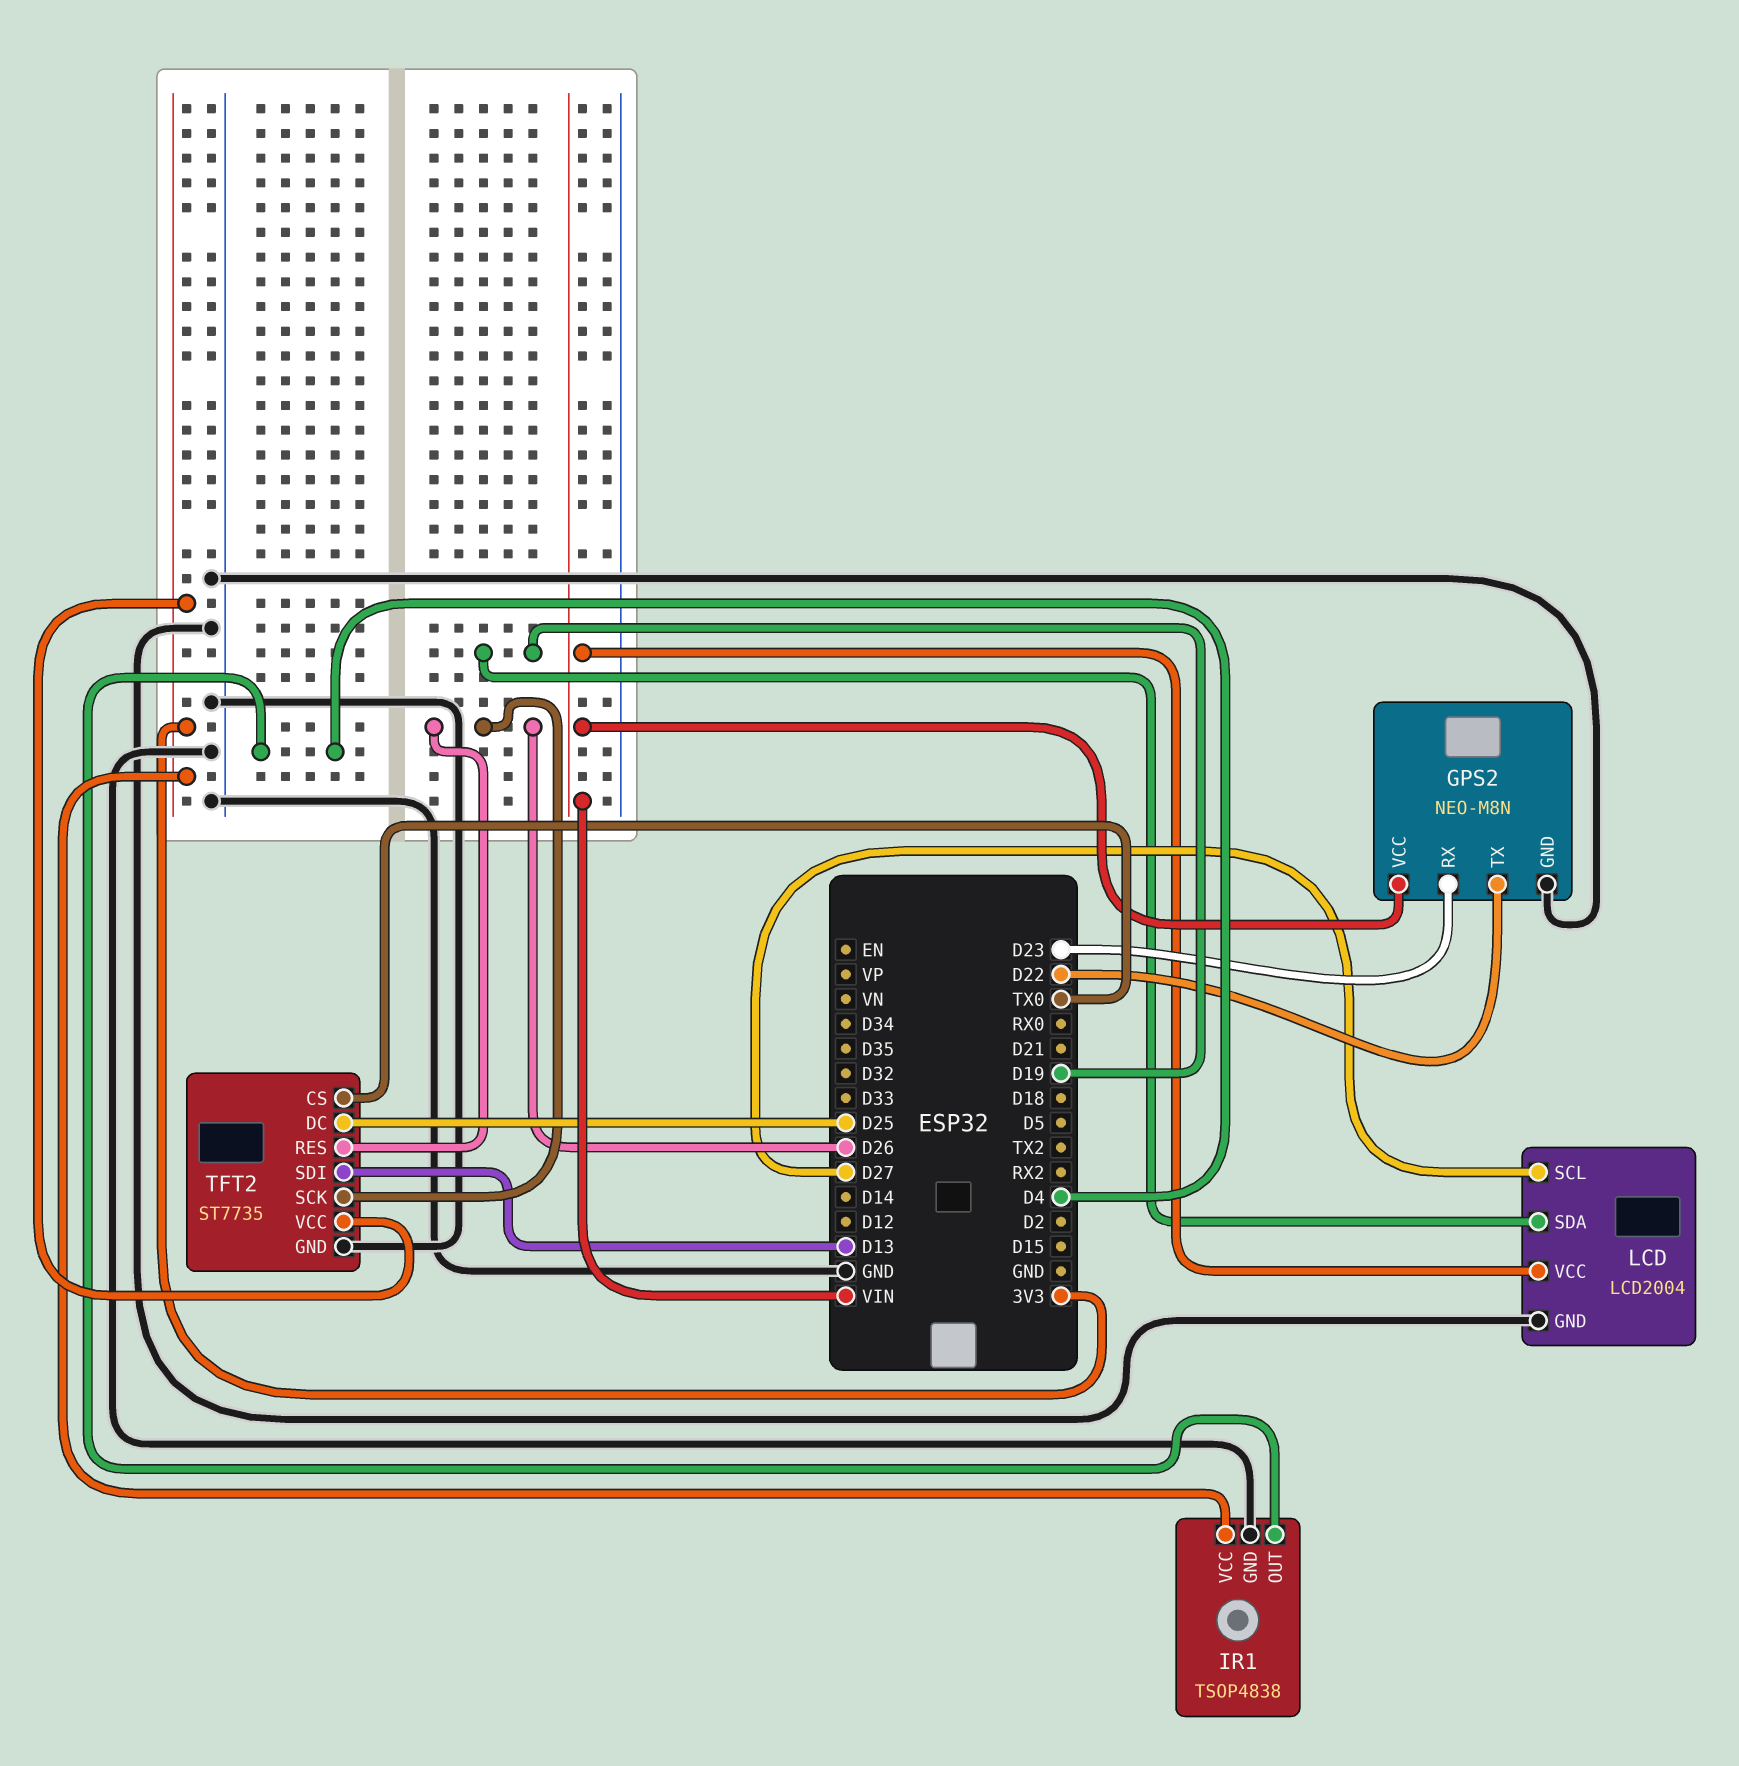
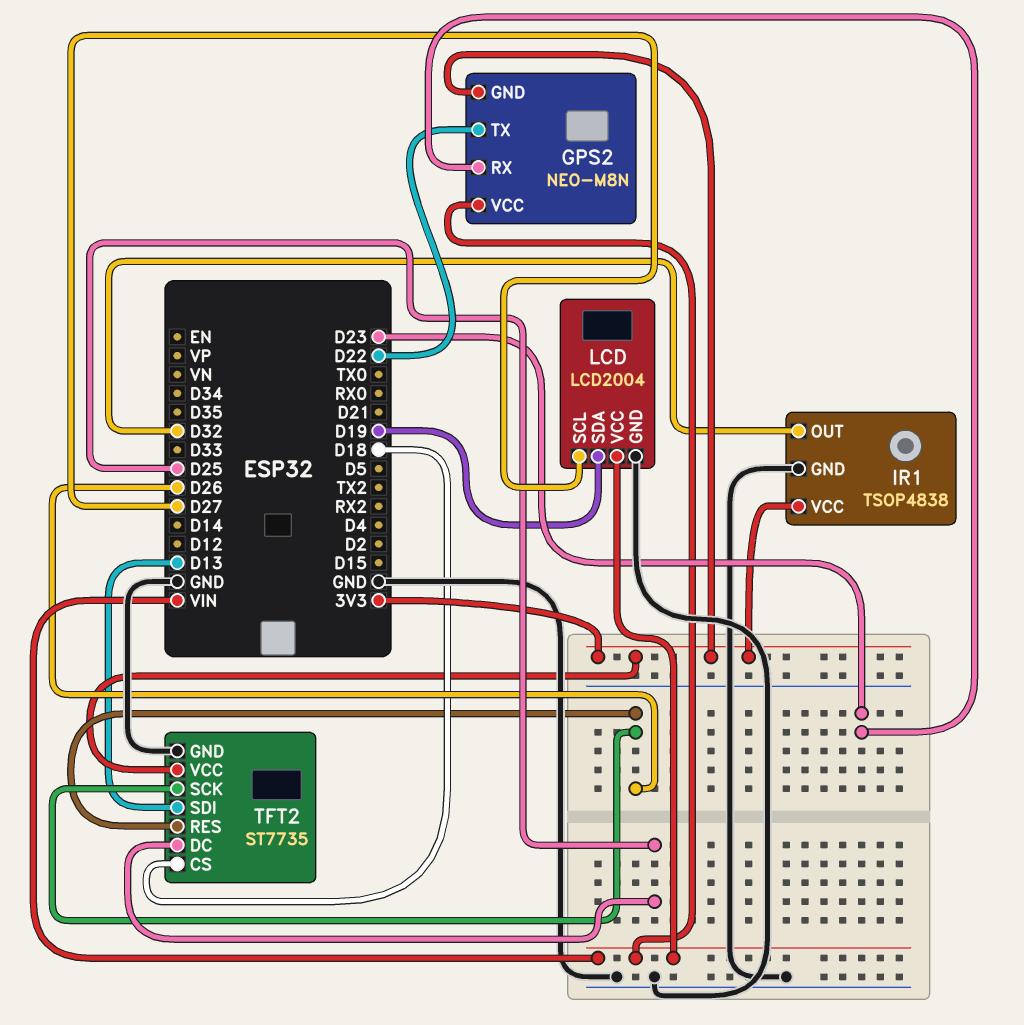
GPS2 pin GND: GND -> 3V3
IR1 pin OUT: D4 -> D32
TFT2 pin CS: TX0 -> D18

